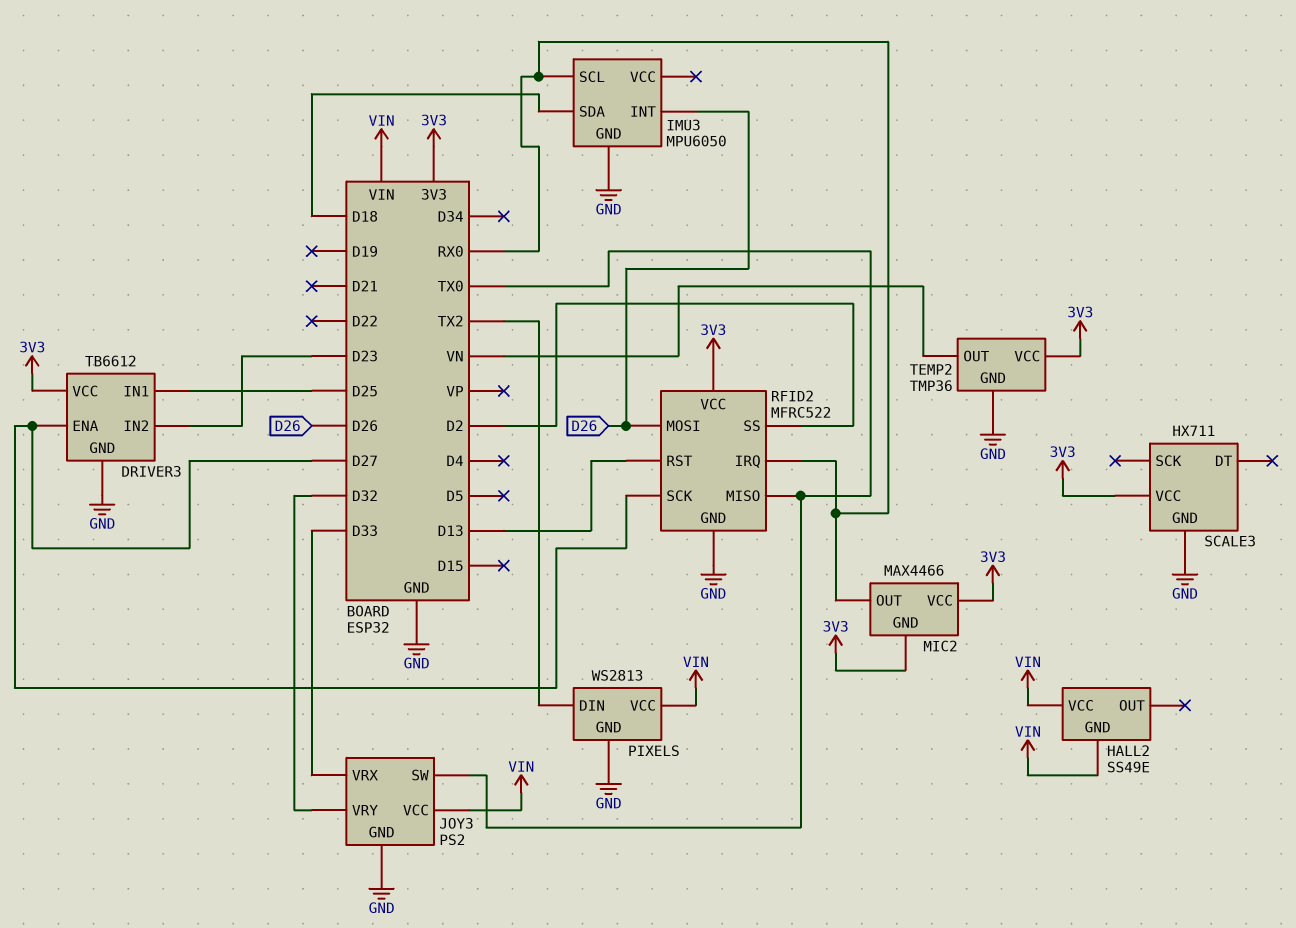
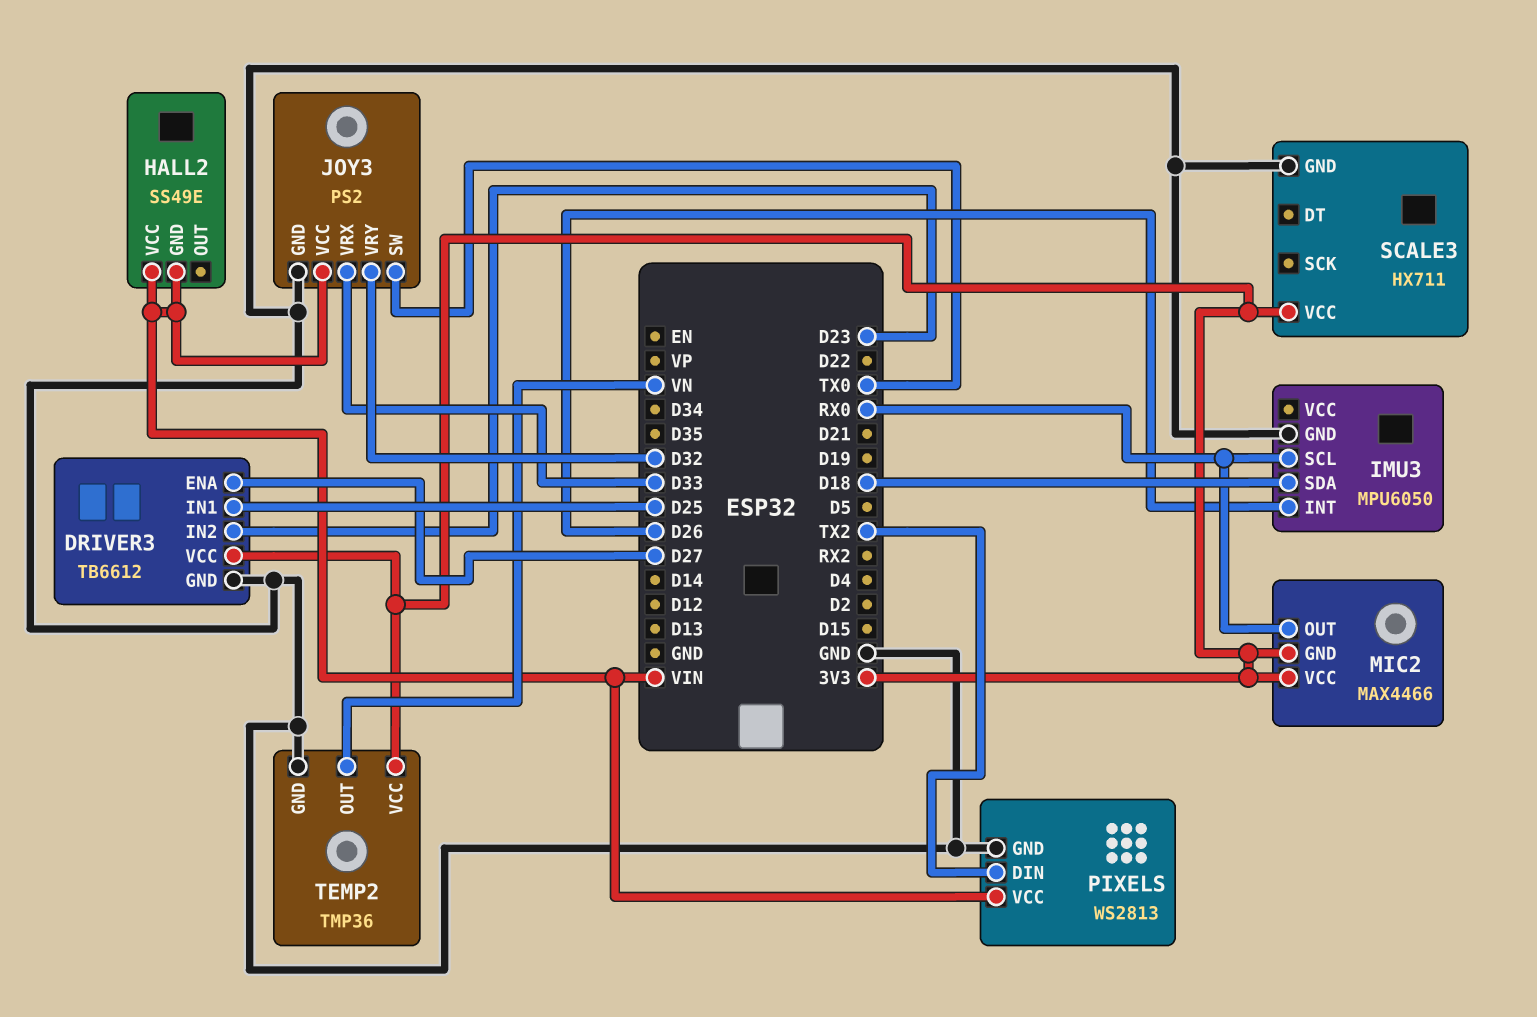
RFID2: MFRC522 -> none
RFID2 pin GND: GND -> none
RFID2 pin IRQ: RX0 -> none
RFID2 pin MISO: TX0 -> none
RFID2 pin MOSI: D26 -> none
RFID2 pin RST: D13 -> none
RFID2 pin SCK: D27 -> none
RFID2 pin SS: D2 -> none
RFID2 pin VCC: 3V3 -> none

